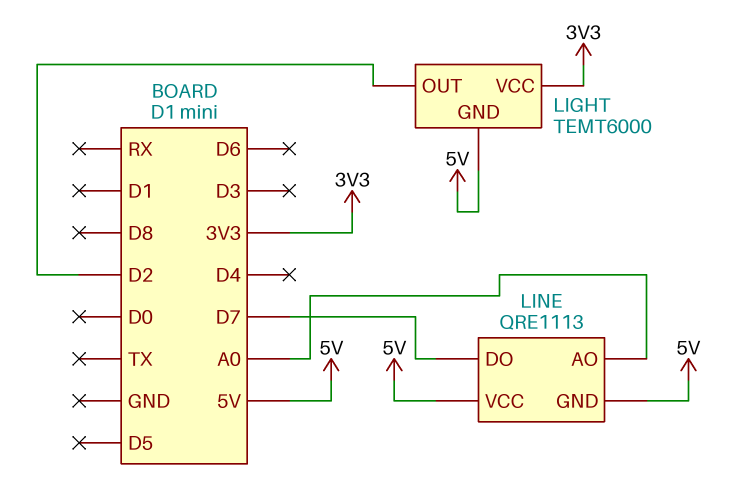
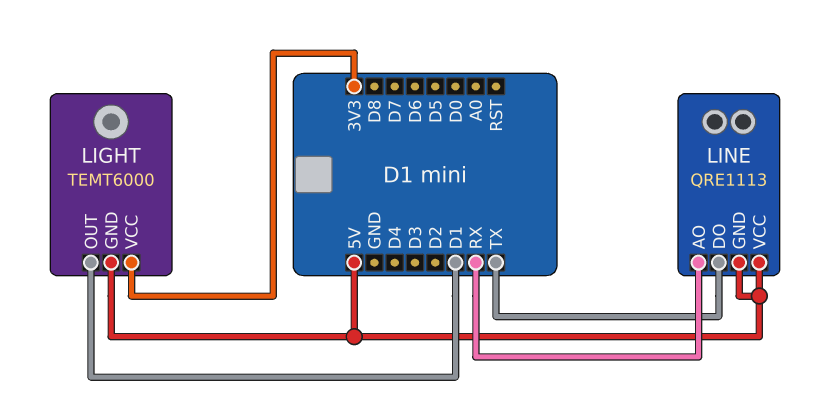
LIGHT pin OUT: D2 -> D1
LINE pin AO: A0 -> RX
LINE pin DO: D7 -> TX

